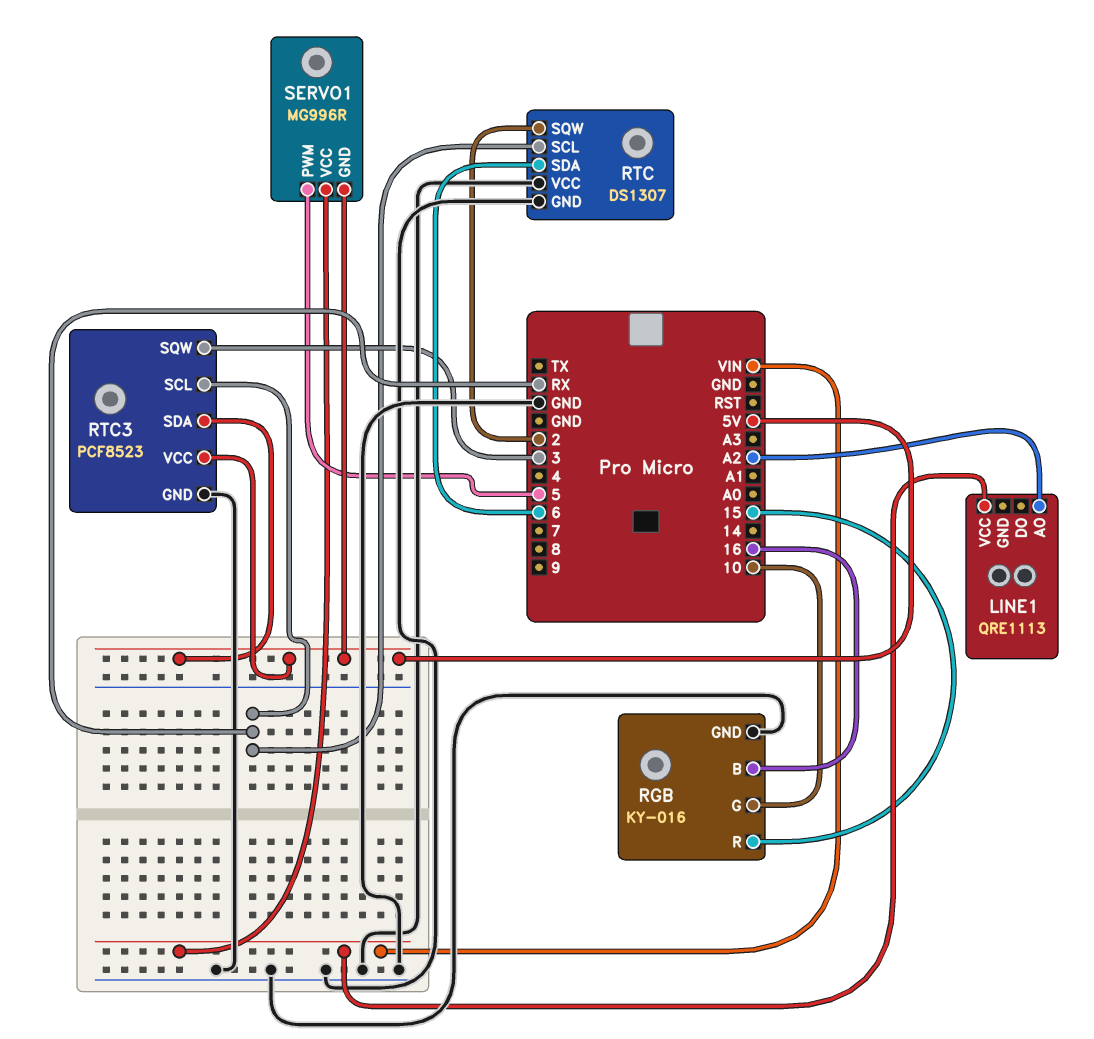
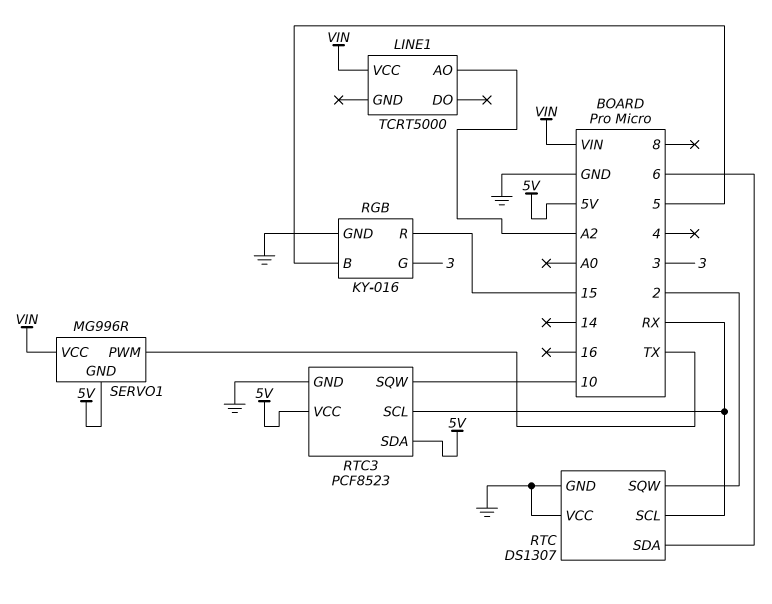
LINE1: QRE1113 -> TCRT5000
RGB pin B: 16 -> 5
RGB pin G: 10 -> 3
RTC3 pin SQW: 3 -> 10
SERVO1 pin PWM: 5 -> TX

